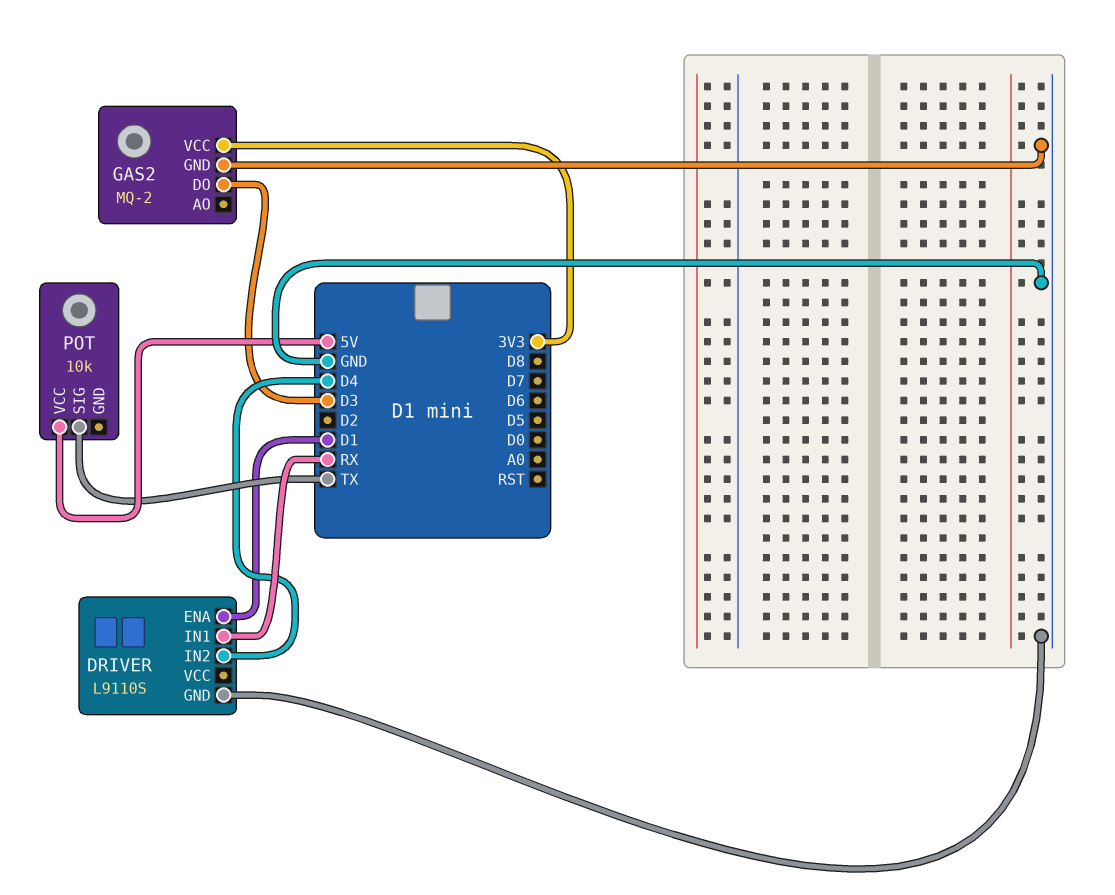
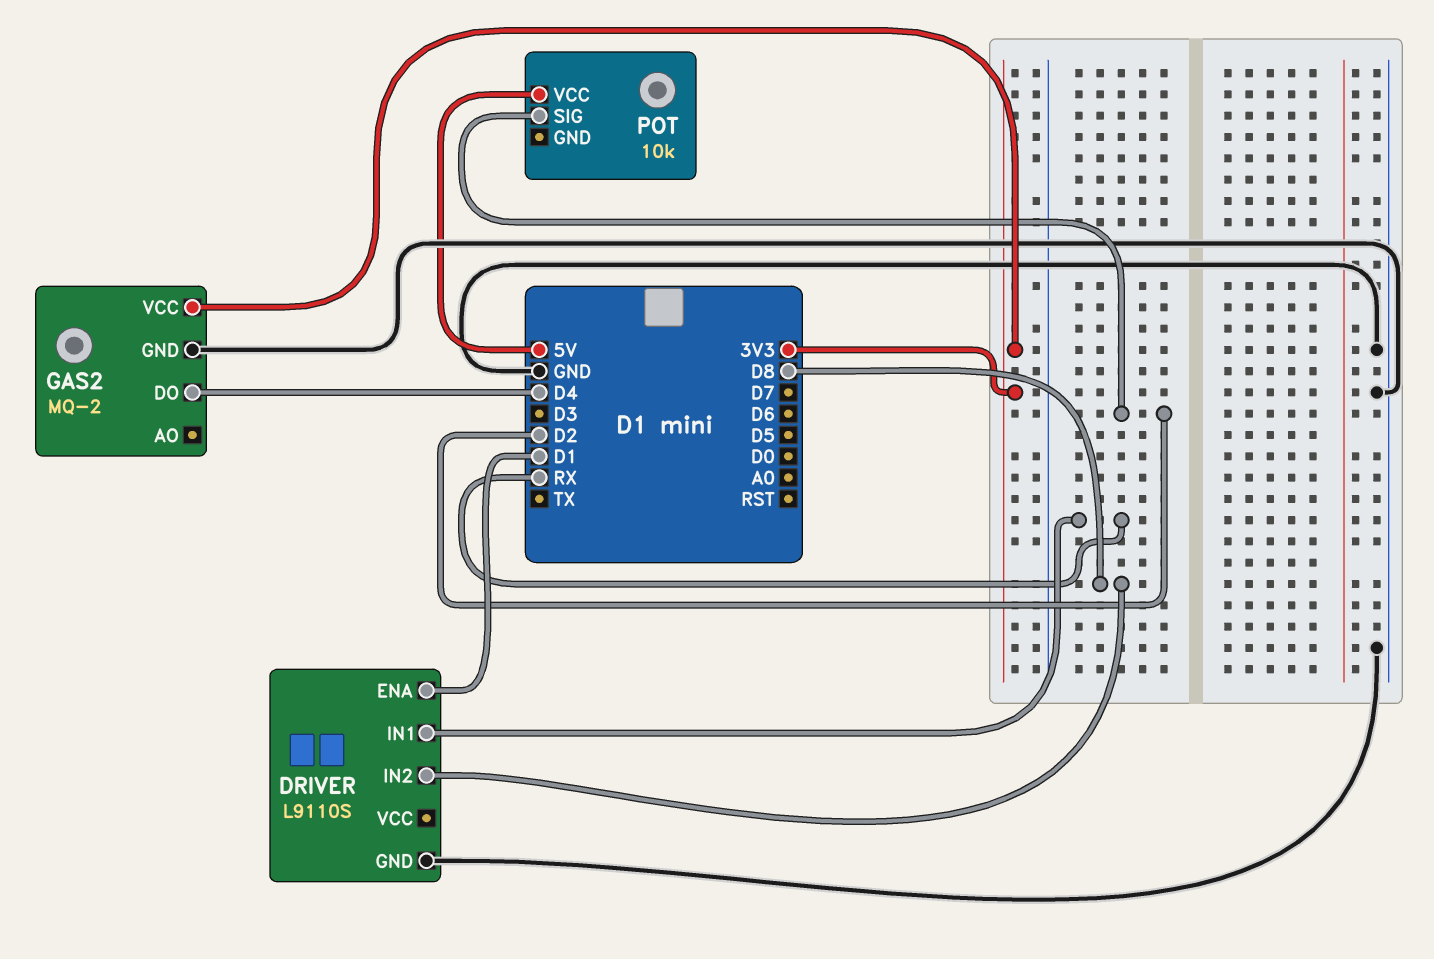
DRIVER pin IN2: D4 -> D8
GAS2 pin DO: D3 -> D4
POT pin SIG: TX -> D2

